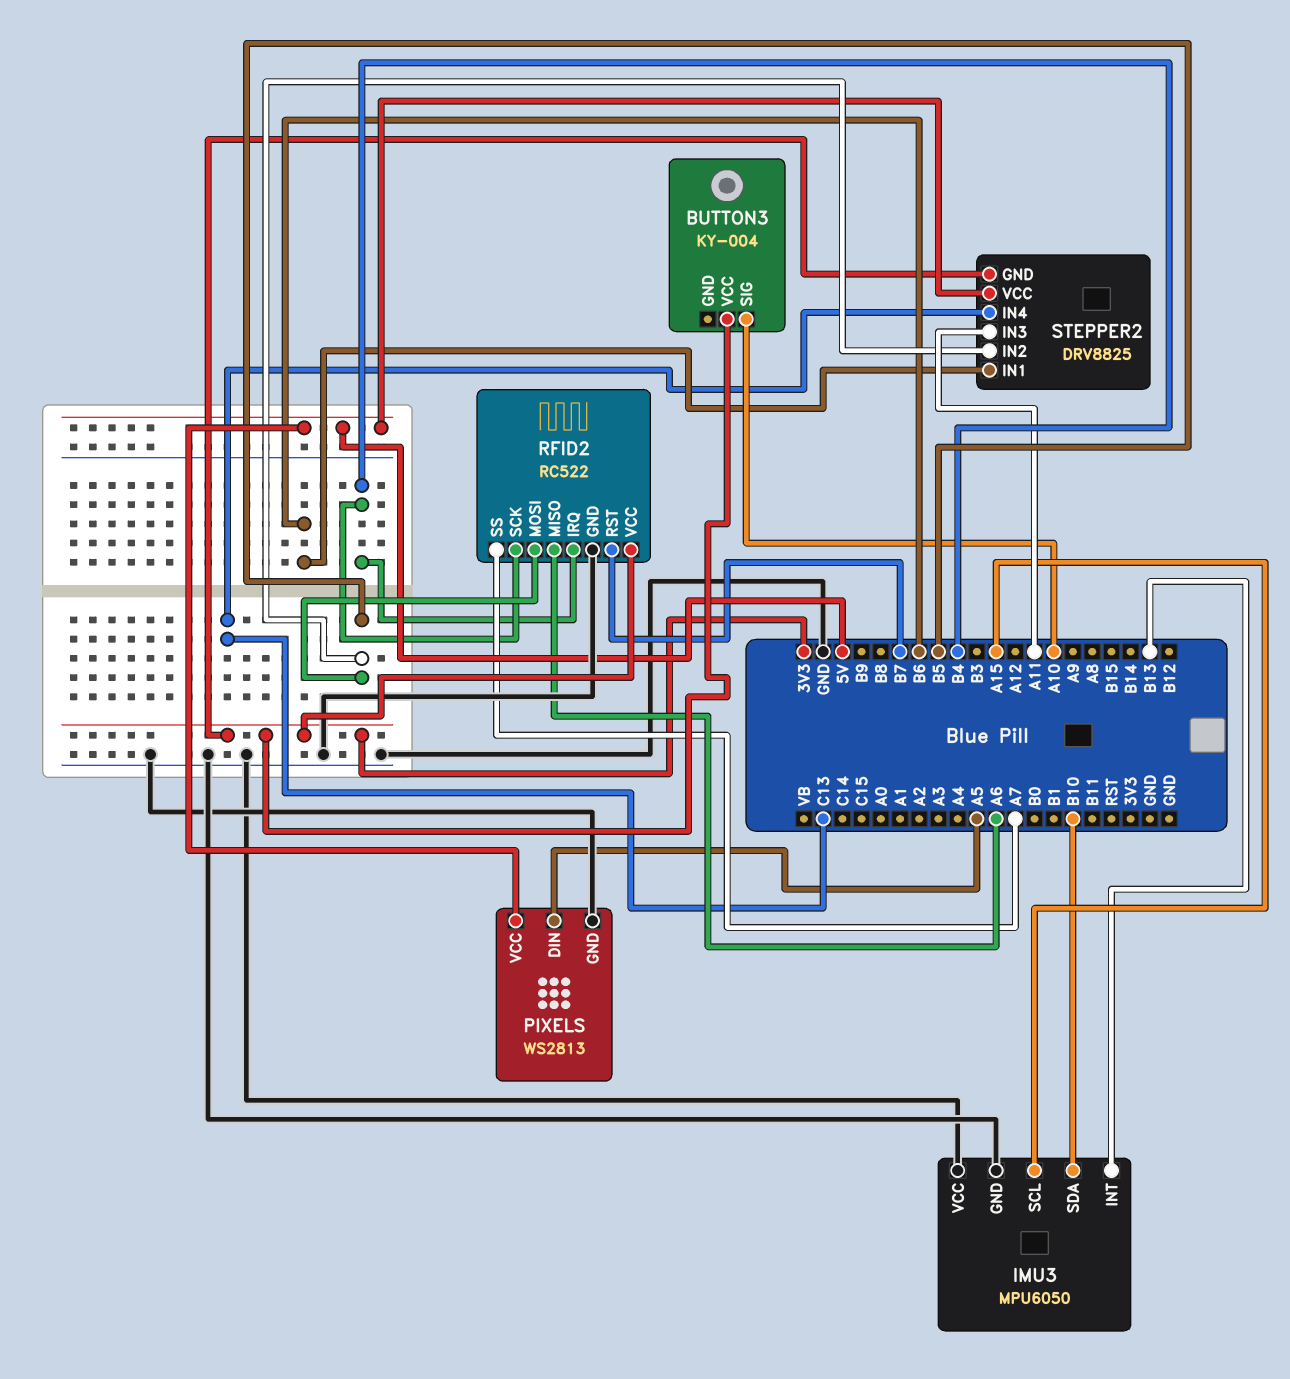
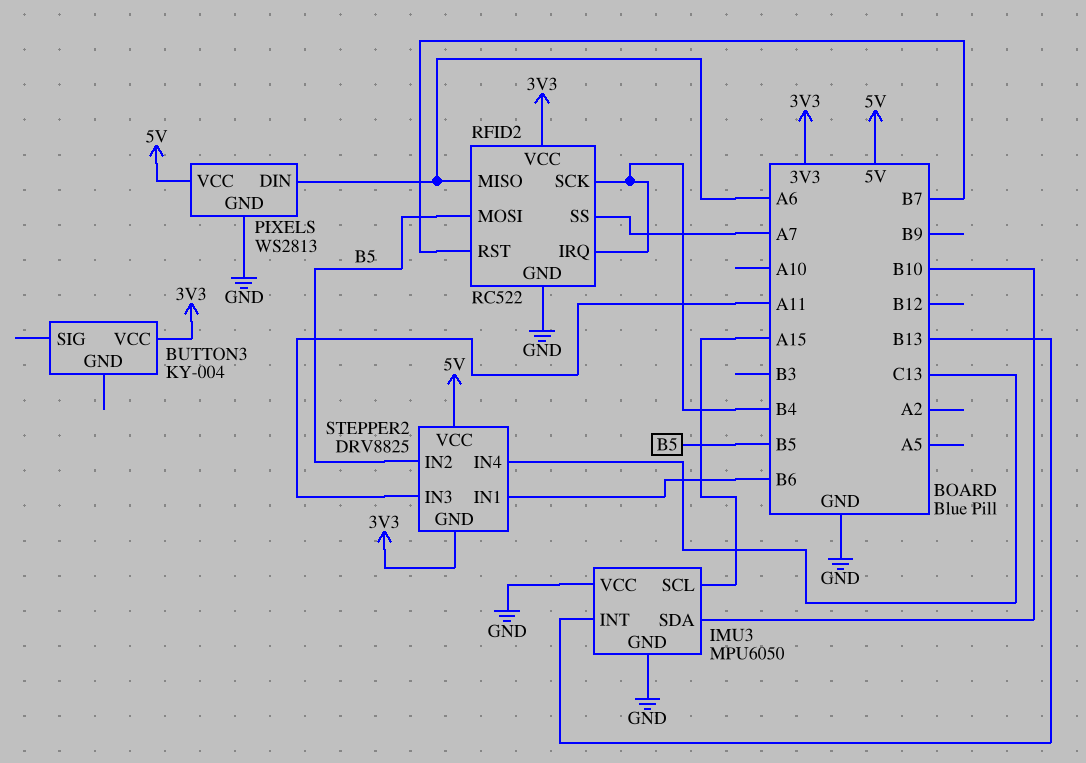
BUTTON3 pin SIG: A10 -> none
PIXELS pin DIN: A5 -> A6

